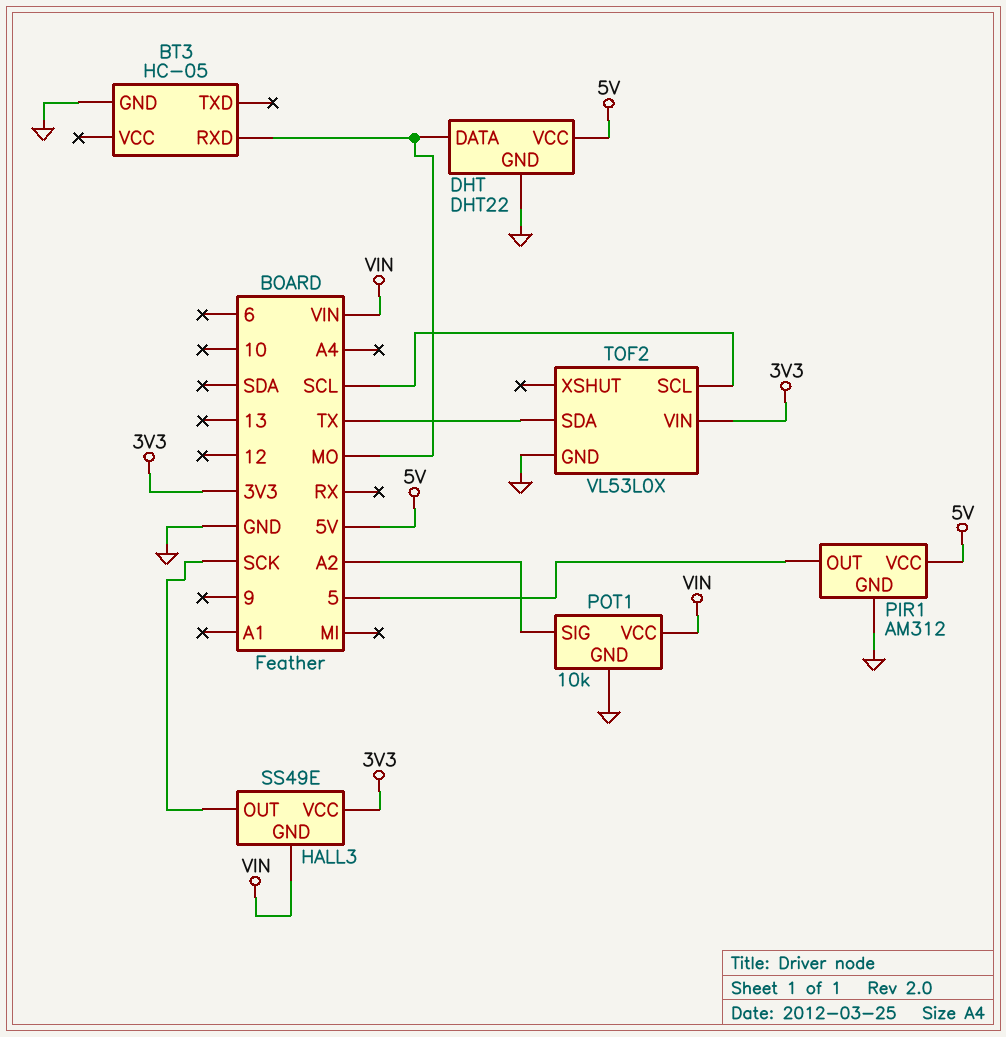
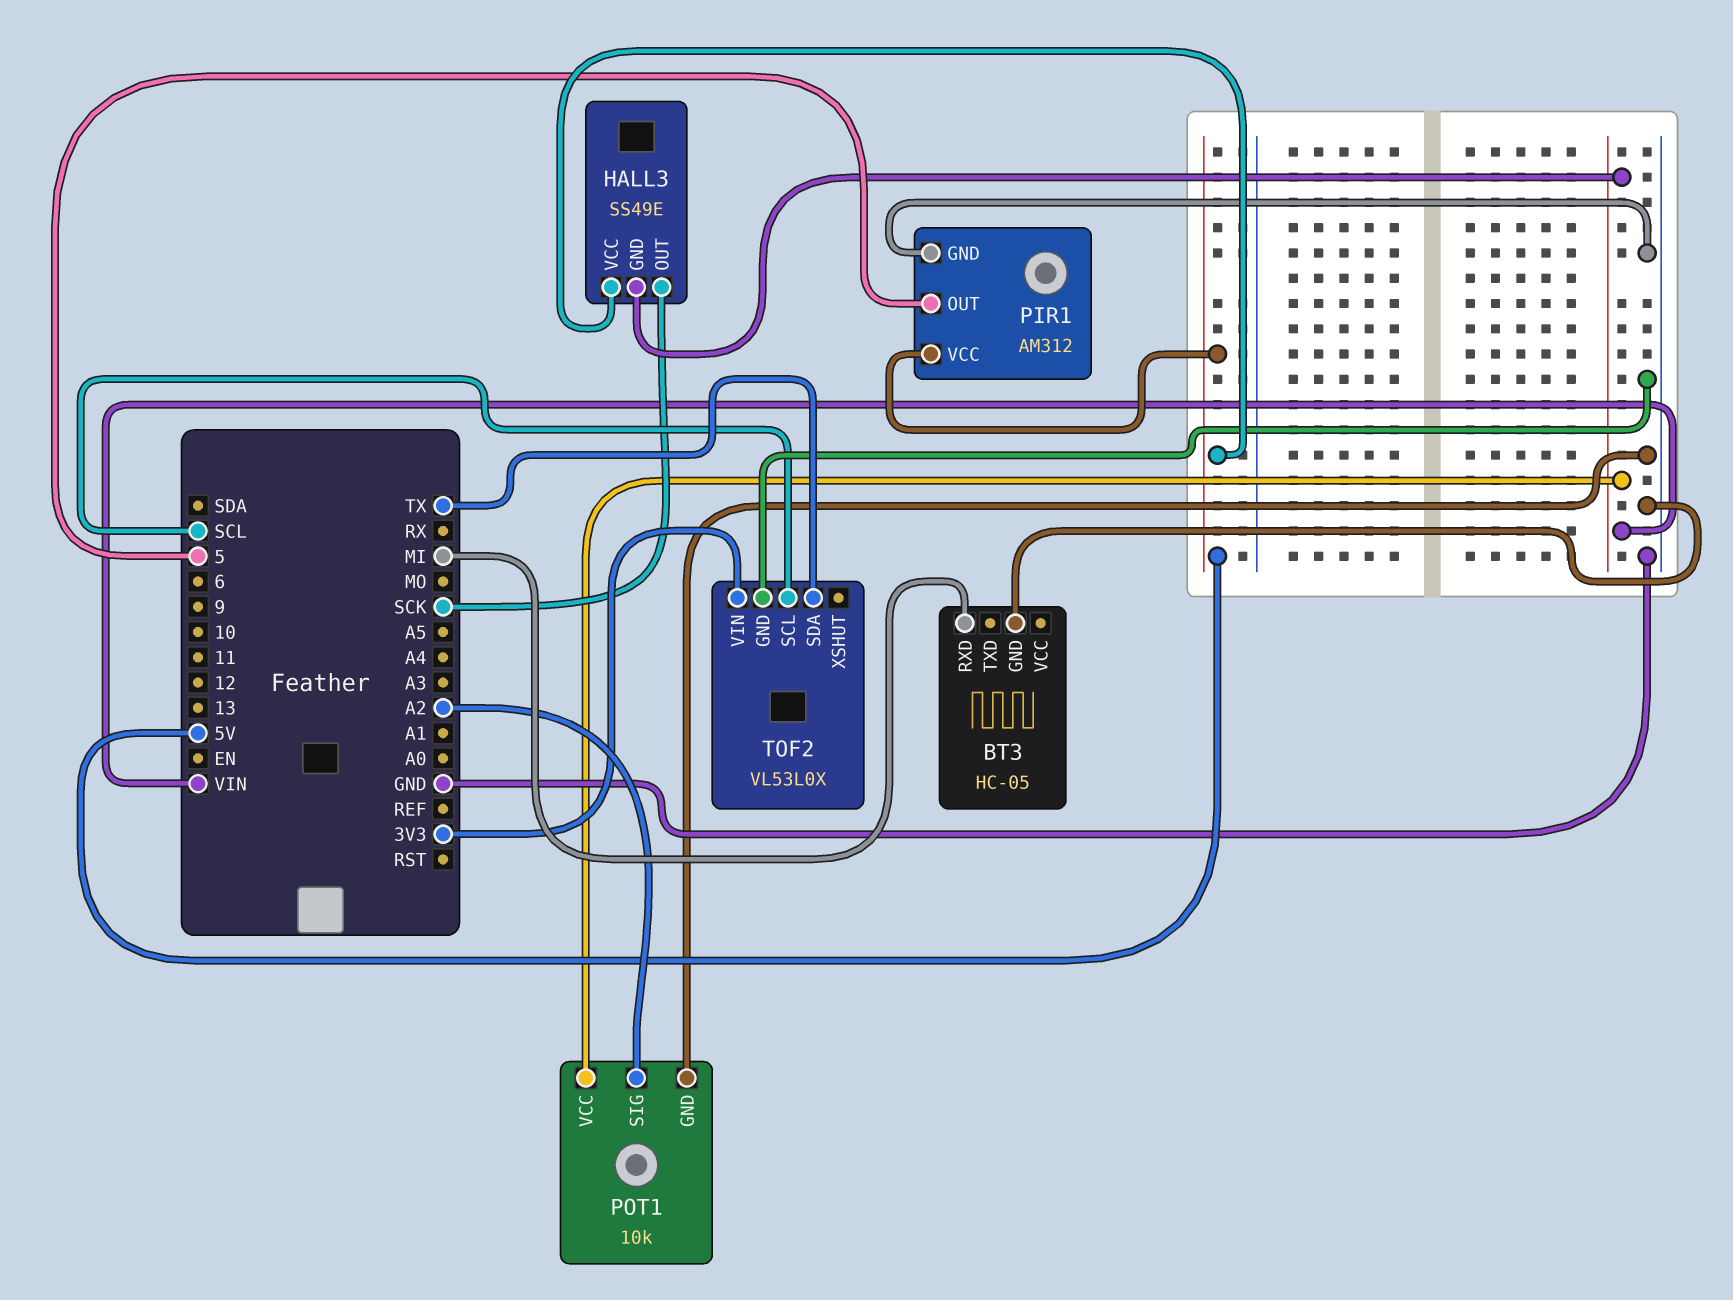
BT3 pin RXD: MO -> MI
DHT: DHT22 -> none
DHT pin DATA: MO -> none
DHT pin GND: GND -> none
DHT pin VCC: 5V -> none
HALL3 pin VCC: 3V3 -> 5V

